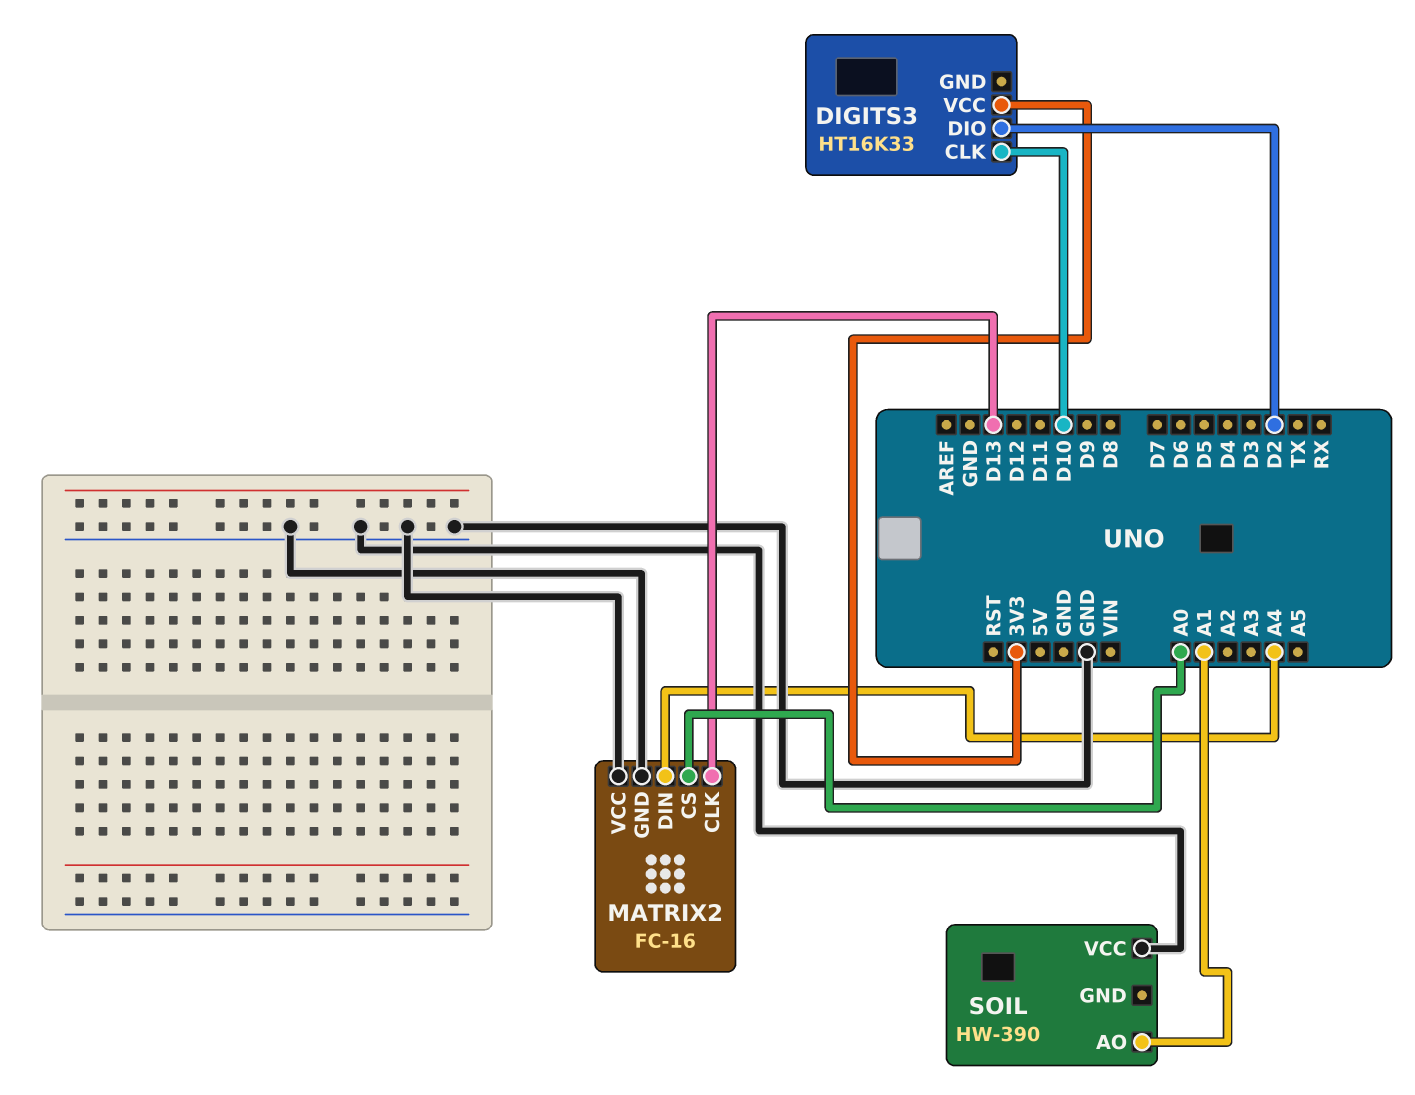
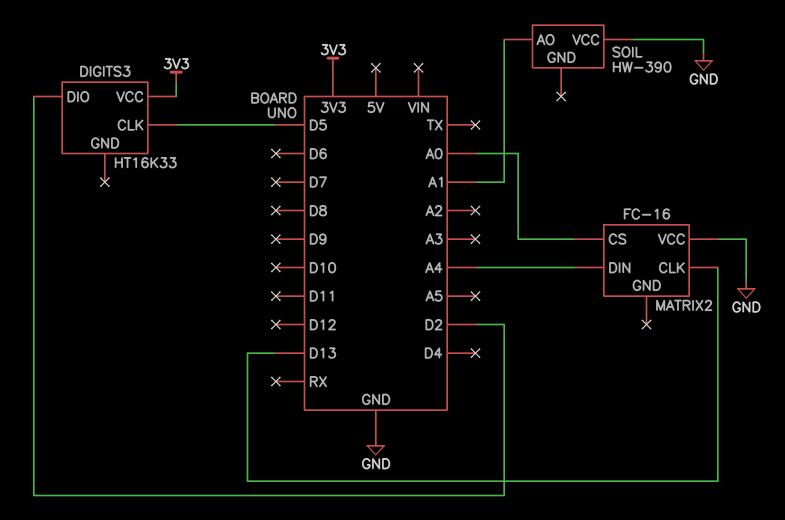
DIGITS3 pin CLK: D10 -> D5
MATRIX2 pin GND: GND -> none

